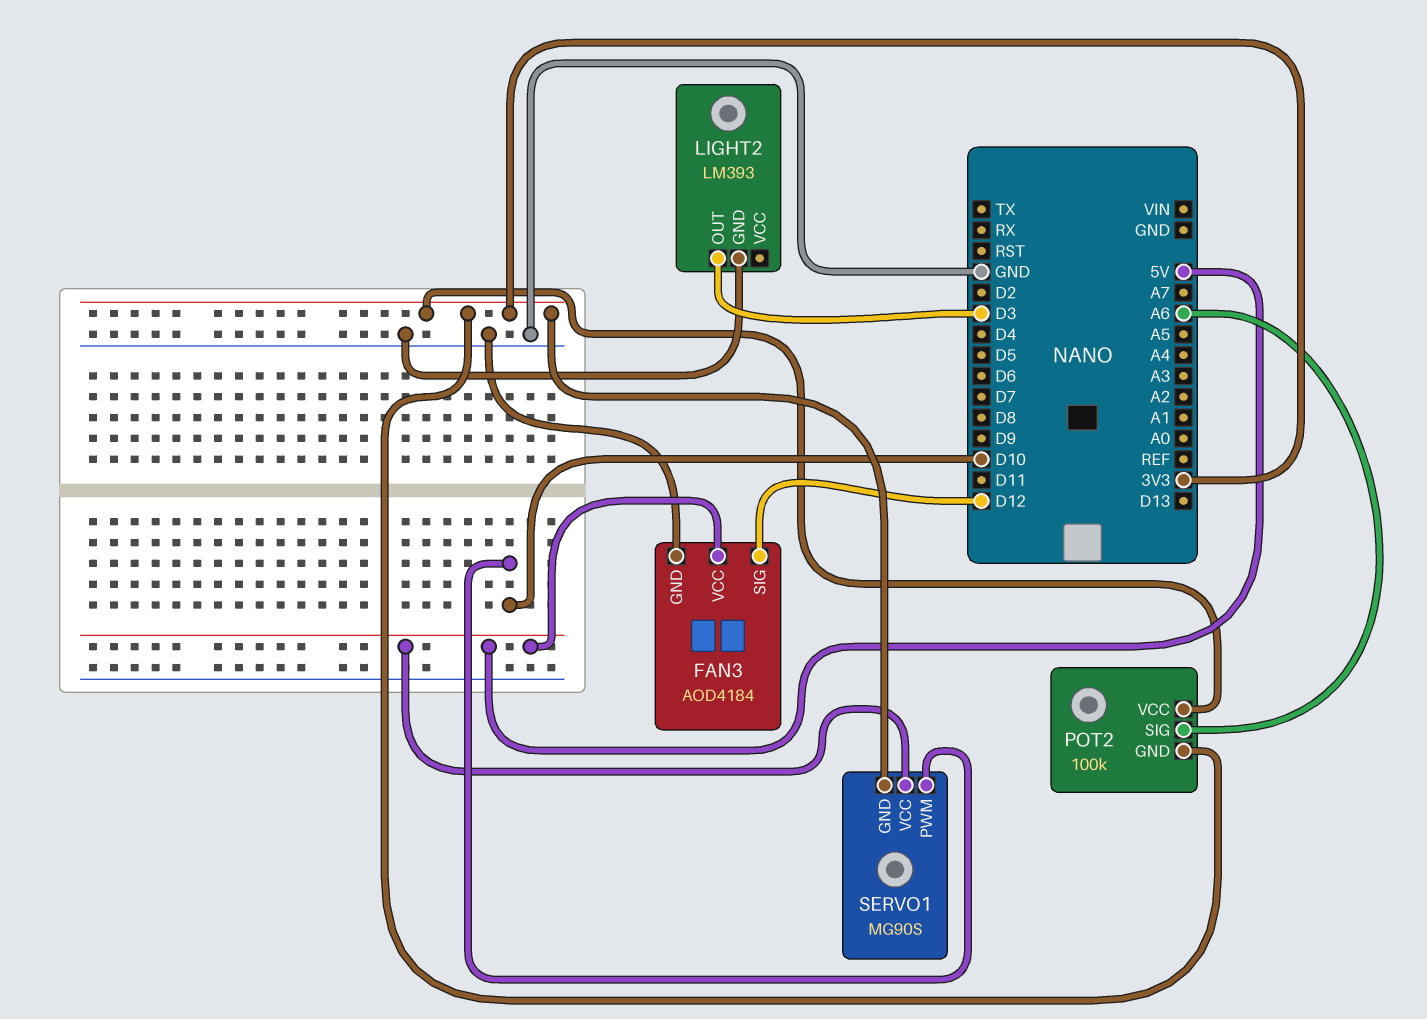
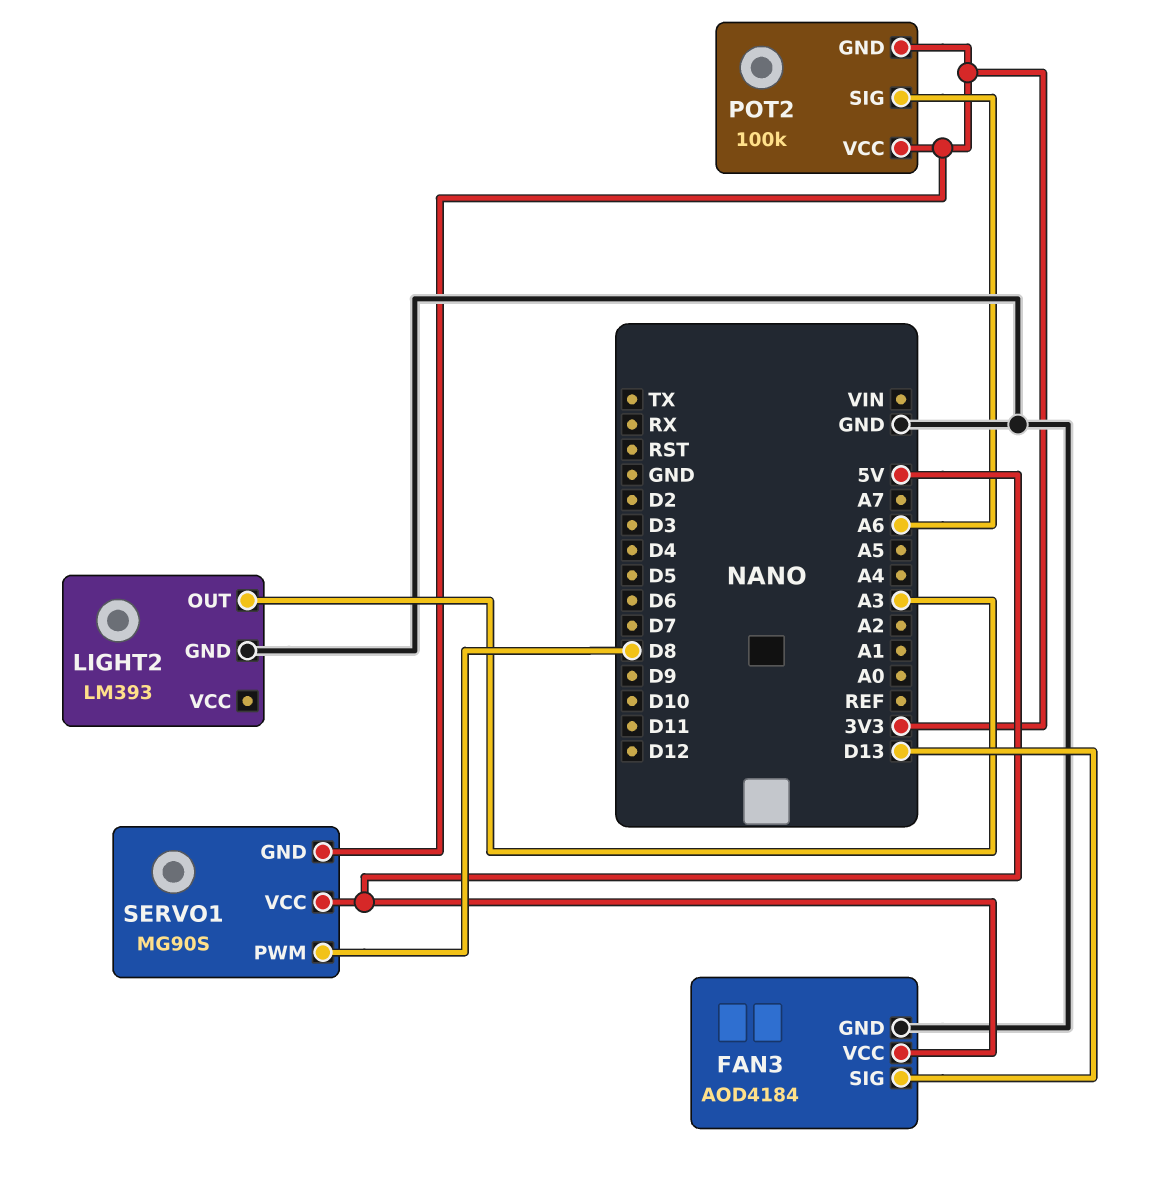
FAN3 pin SIG: D12 -> D13
LIGHT2 pin OUT: D3 -> A3
SERVO1 pin PWM: D10 -> D8

